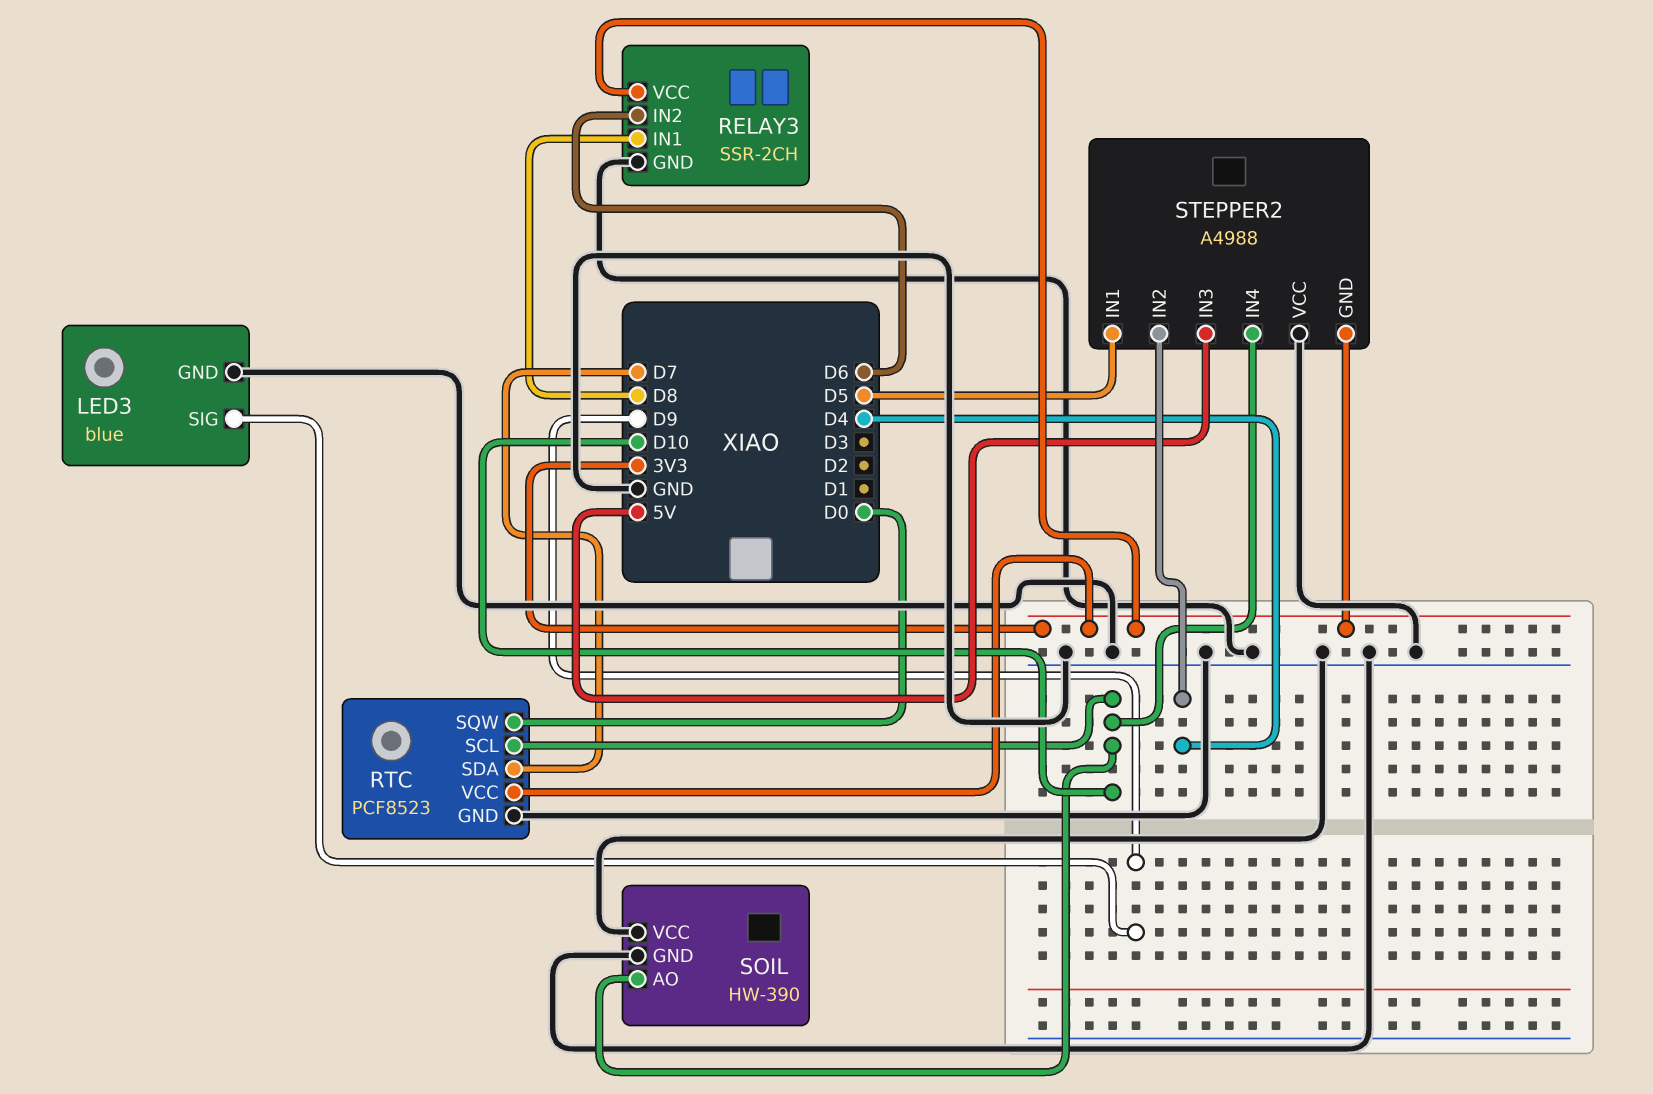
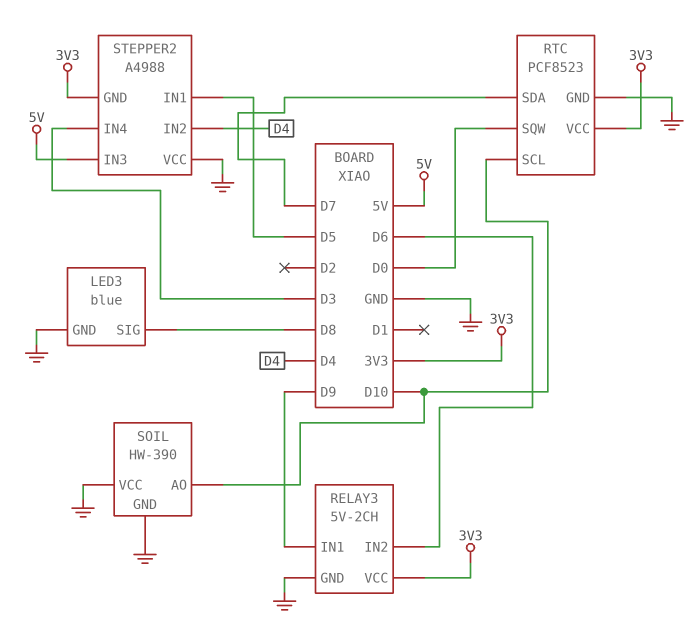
LED3 pin SIG: D9 -> D8
RELAY3: SSR-2CH -> 5V-2CH
RELAY3 pin IN1: D8 -> D9
STEPPER2 pin IN4: D10 -> D3

